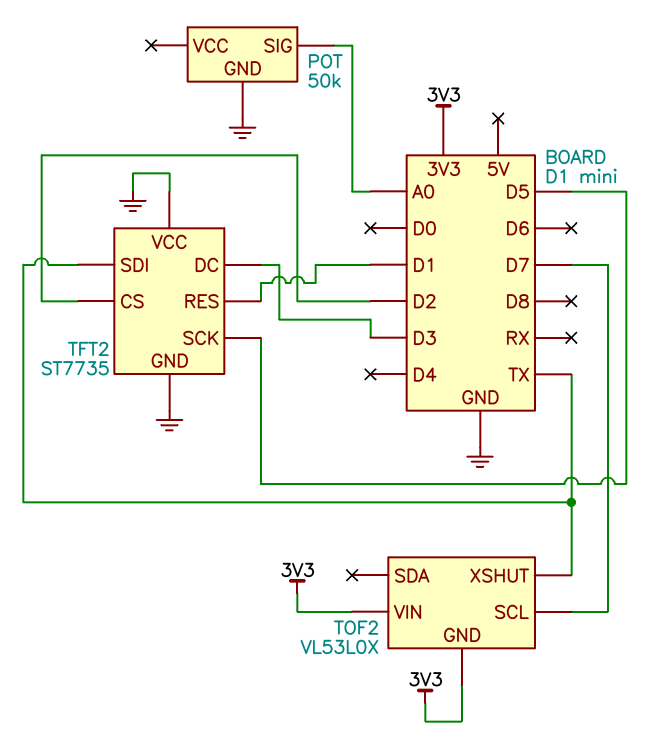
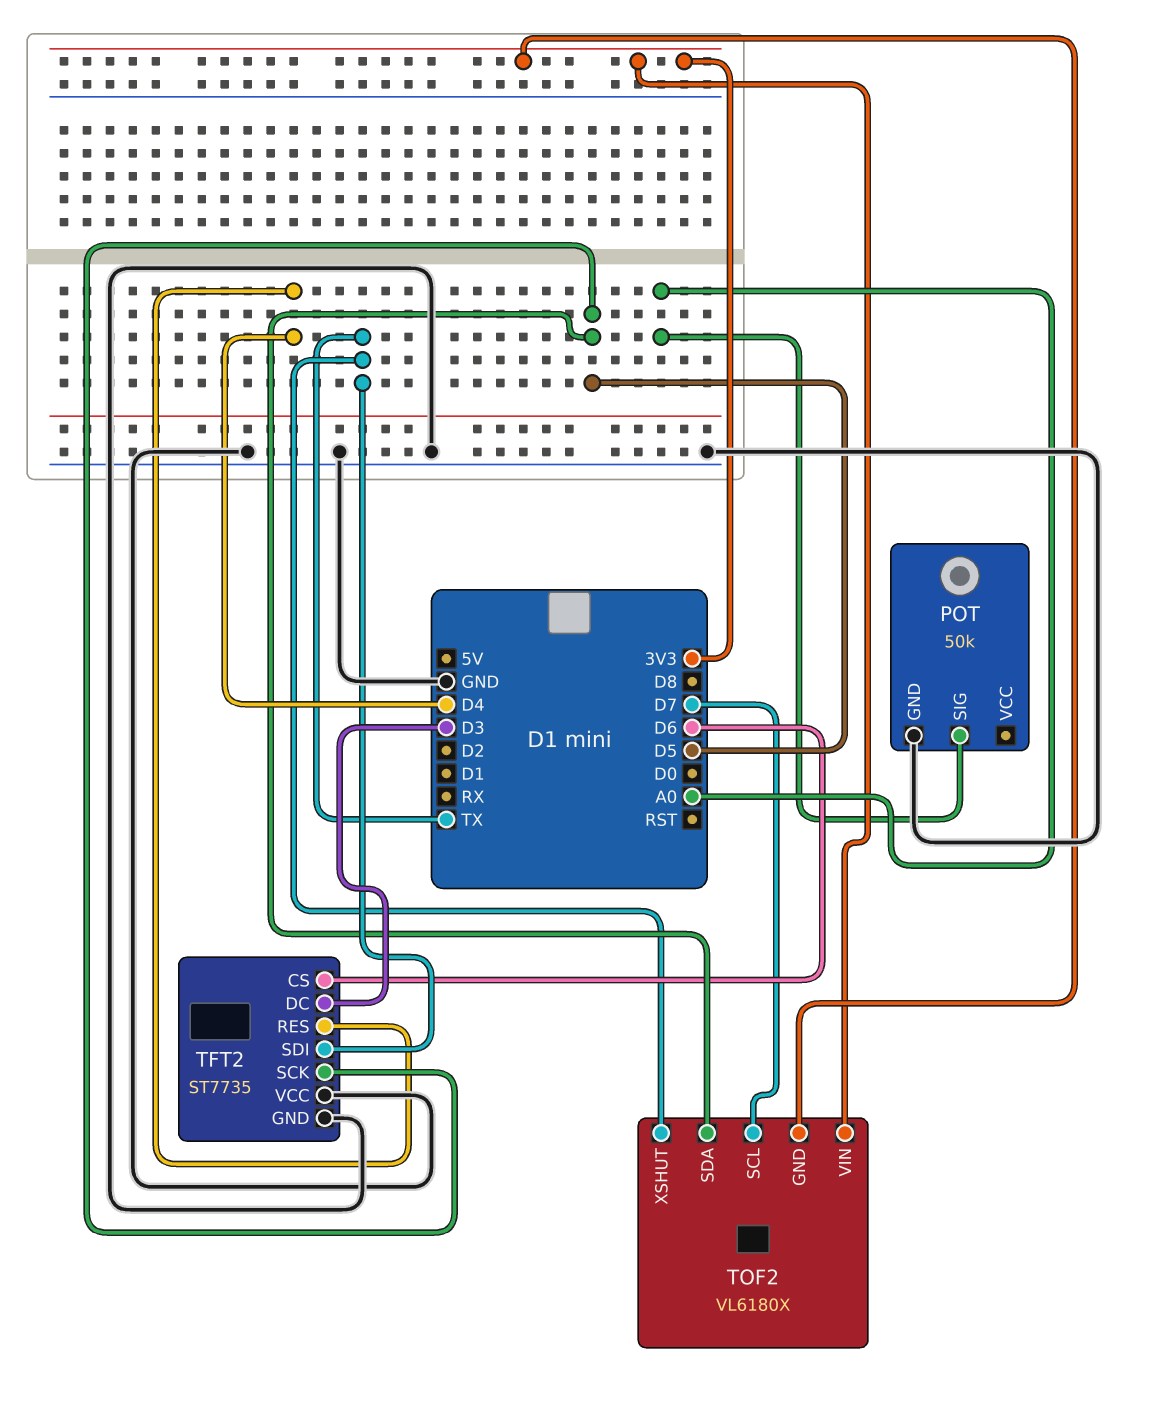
TFT2 pin CS: D2 -> D6
TFT2 pin RES: D1 -> D4
TOF2: VL53L0X -> VL6180X
TOF2 pin SDA: none -> D5

